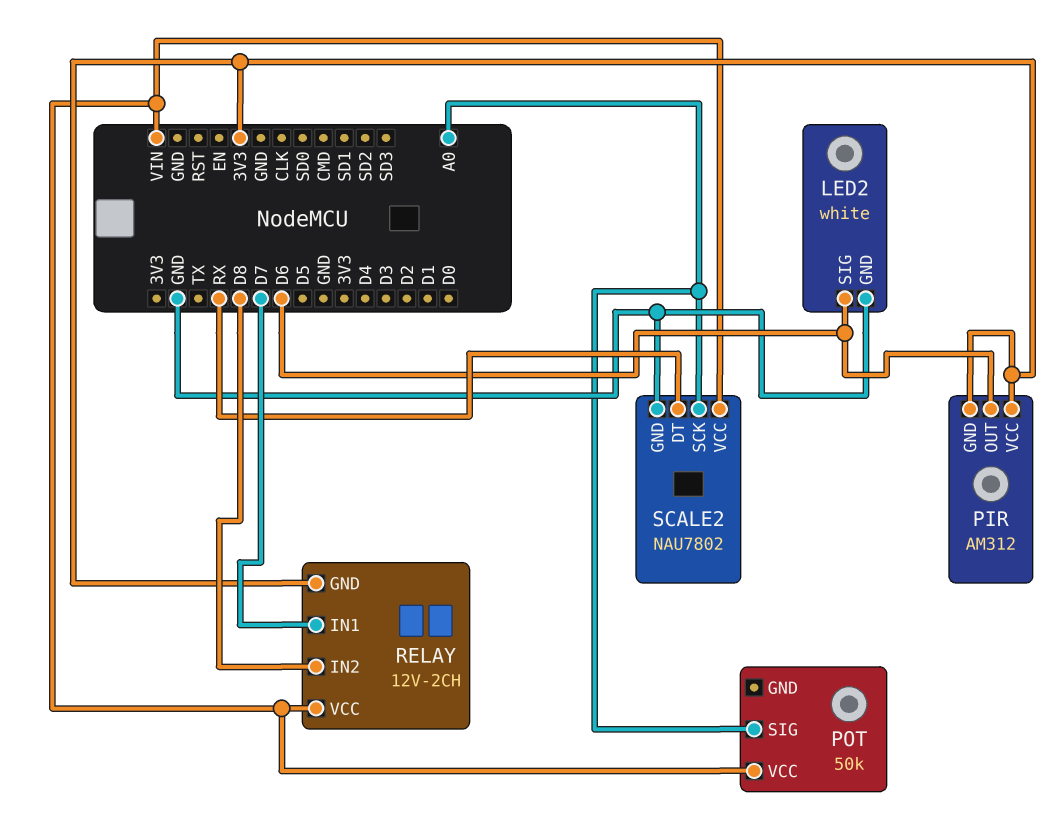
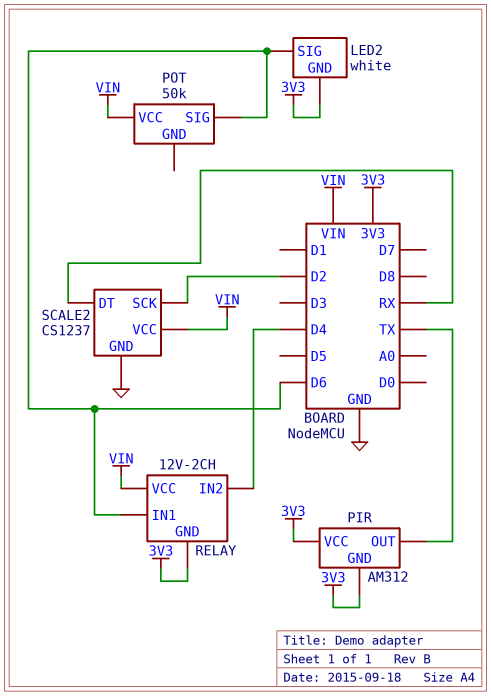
LED2 pin GND: GND -> 3V3
PIR pin OUT: D6 -> TX
POT pin SIG: A0 -> D6
RELAY pin IN1: D7 -> D6
RELAY pin IN2: D8 -> D4
SCALE2: NAU7802 -> CS1237
SCALE2 pin SCK: A0 -> D2

